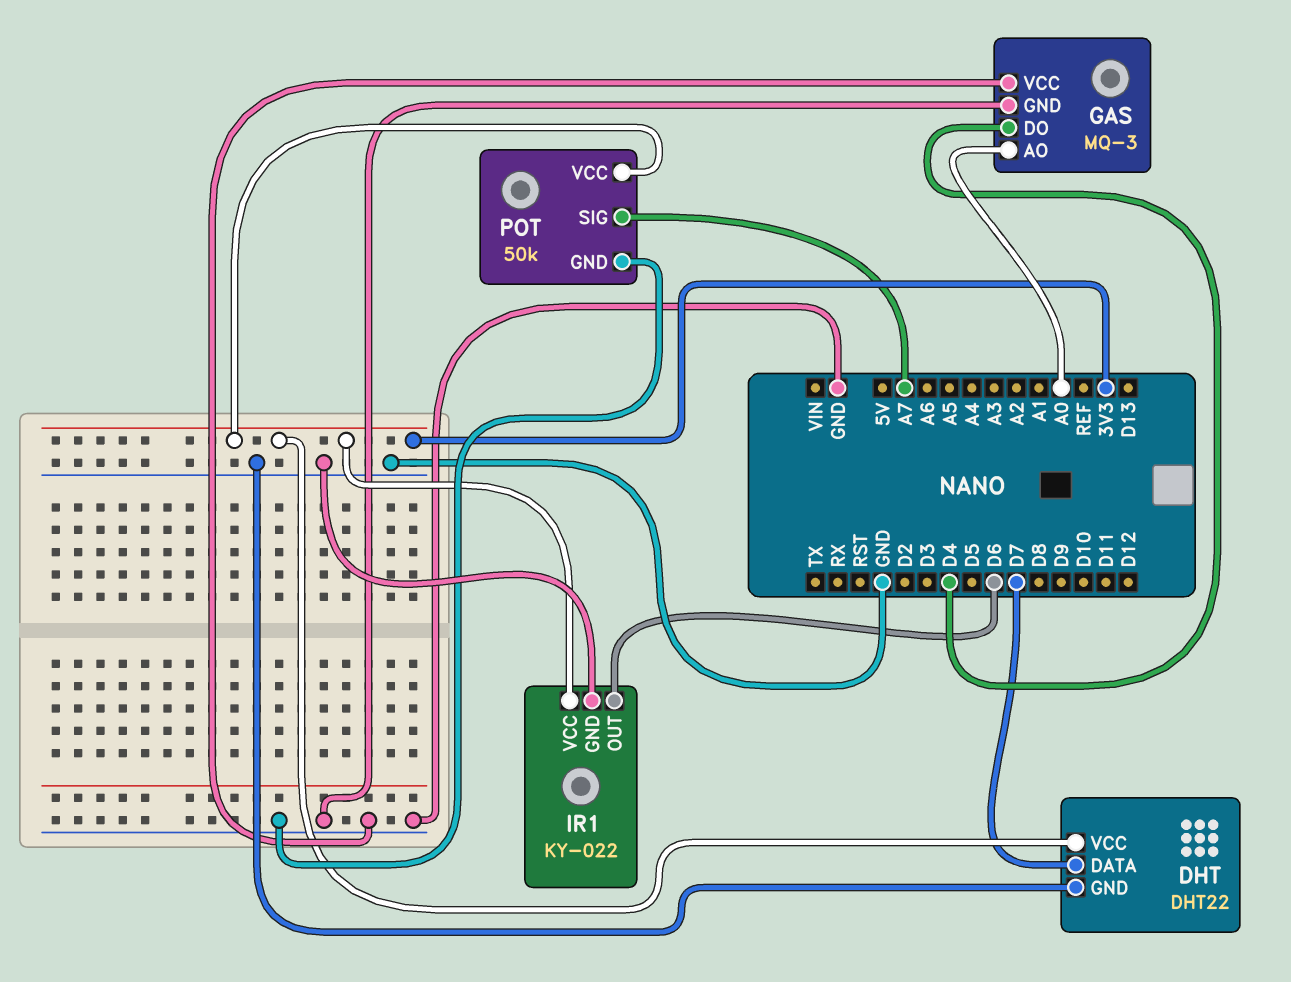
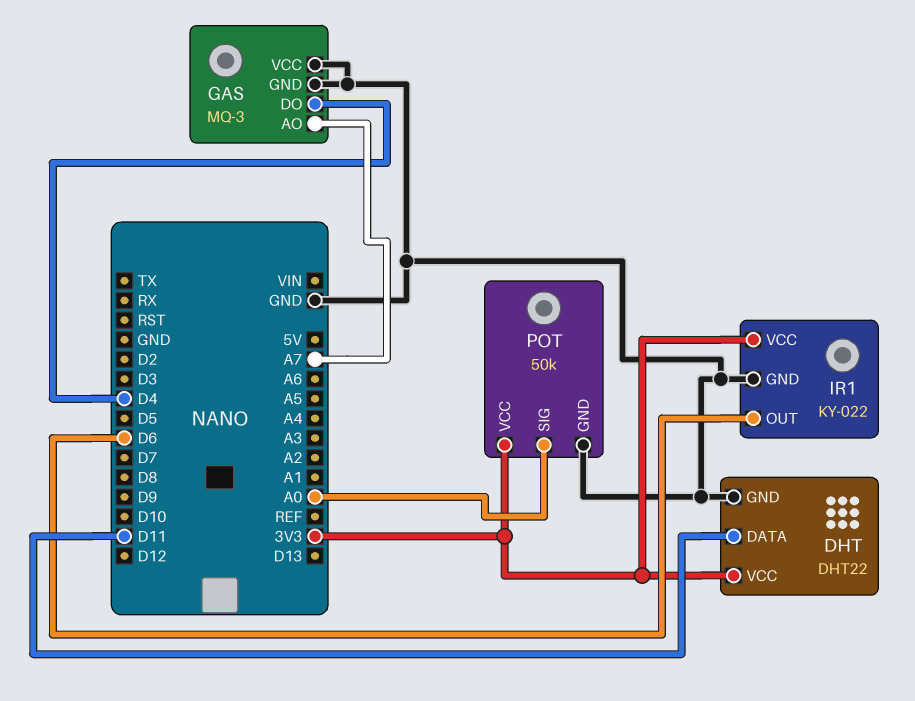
DHT pin DATA: D7 -> D11
GAS pin AO: A0 -> A7
POT pin SIG: A7 -> A0

